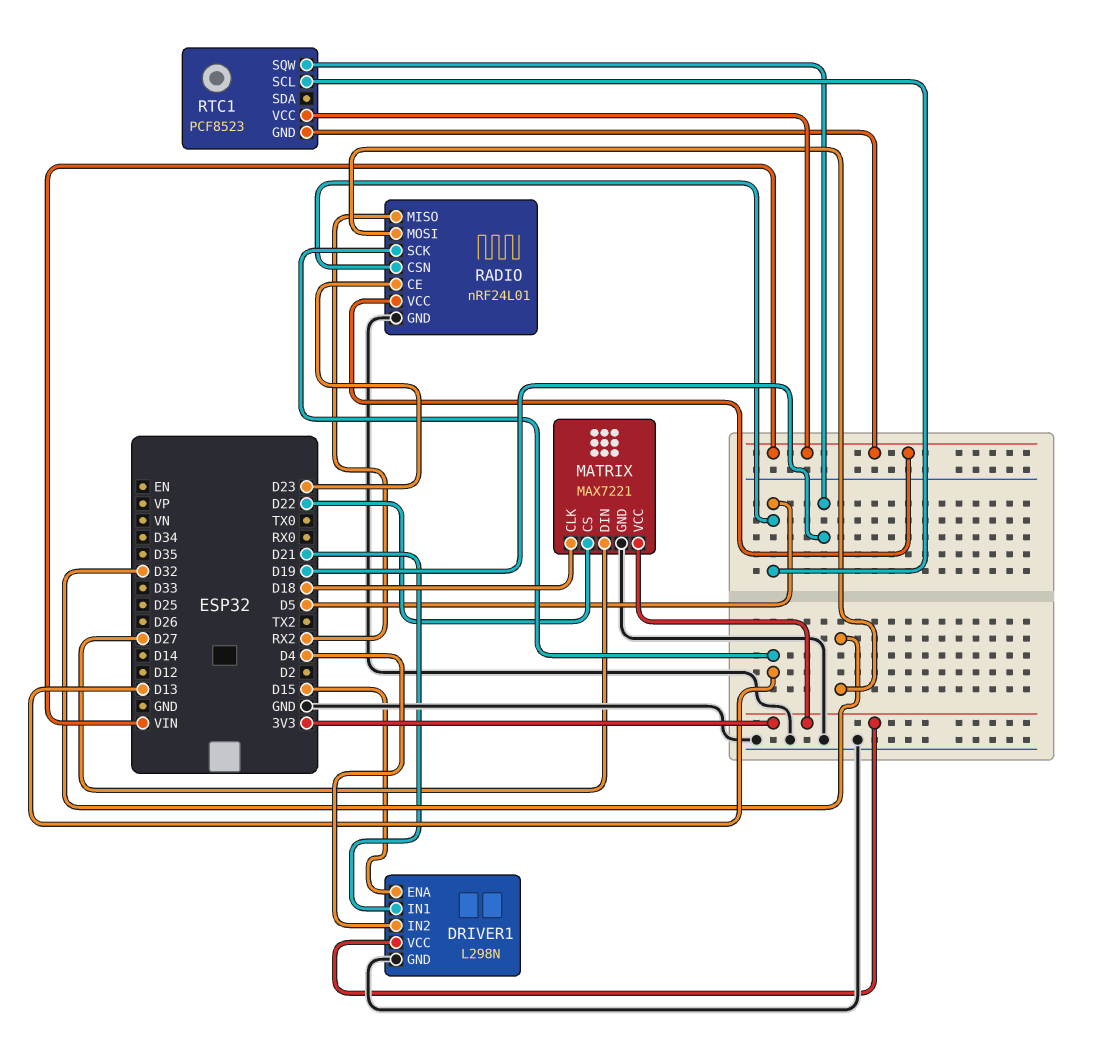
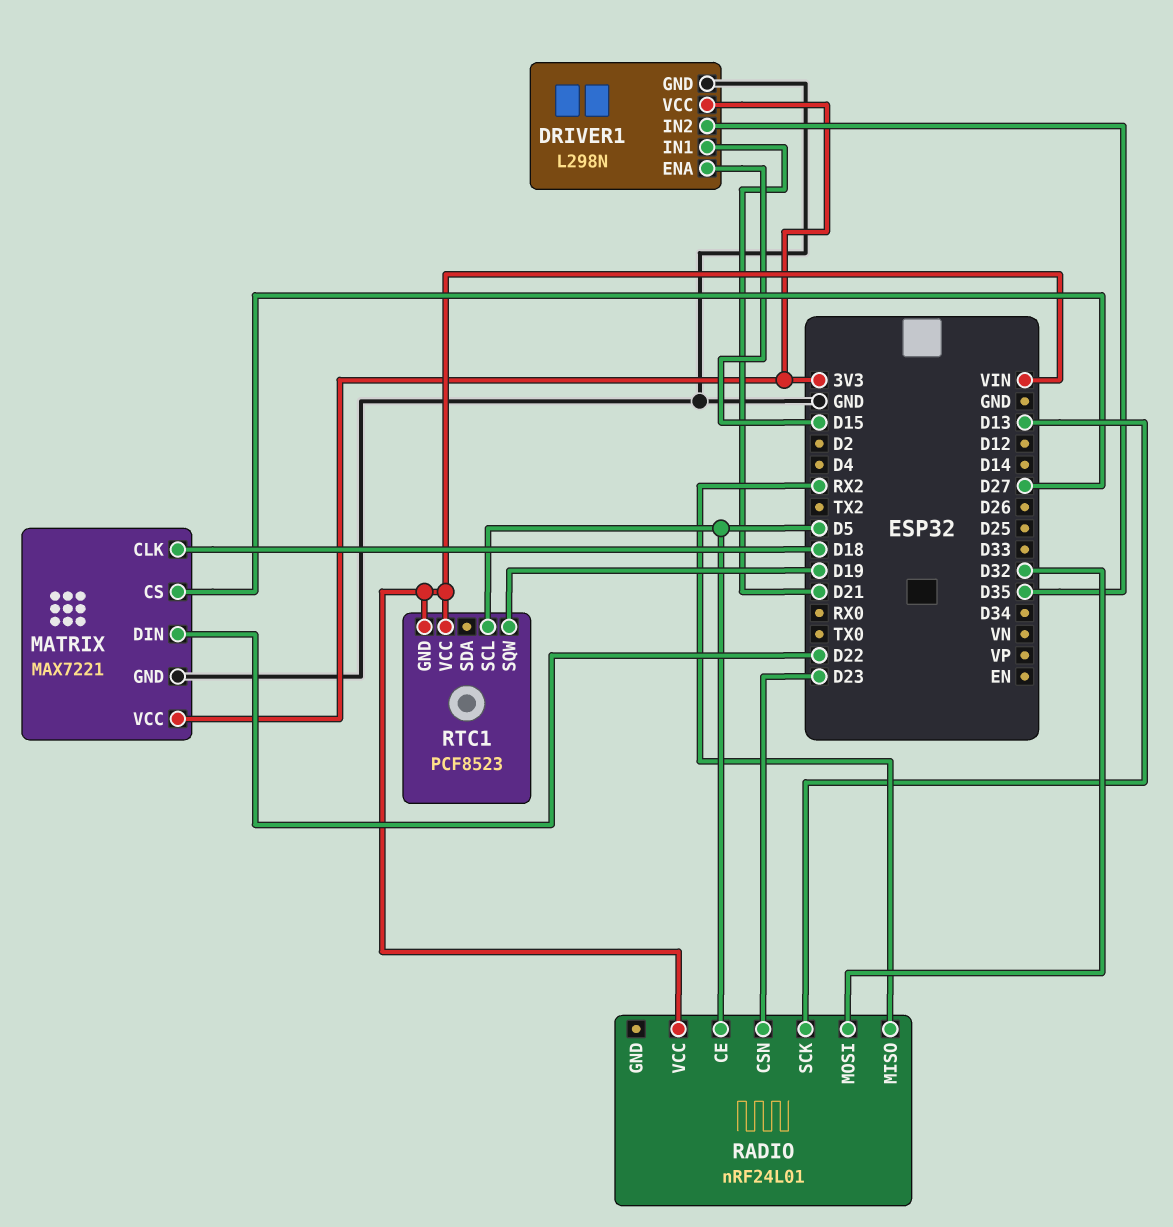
DRIVER1 pin IN2: D4 -> D35
MATRIX pin CS: D22 -> D27
MATRIX pin DIN: D27 -> D22
RADIO pin CE: D23 -> D5
RADIO pin CSN: D5 -> D23
RADIO pin GND: GND -> none

